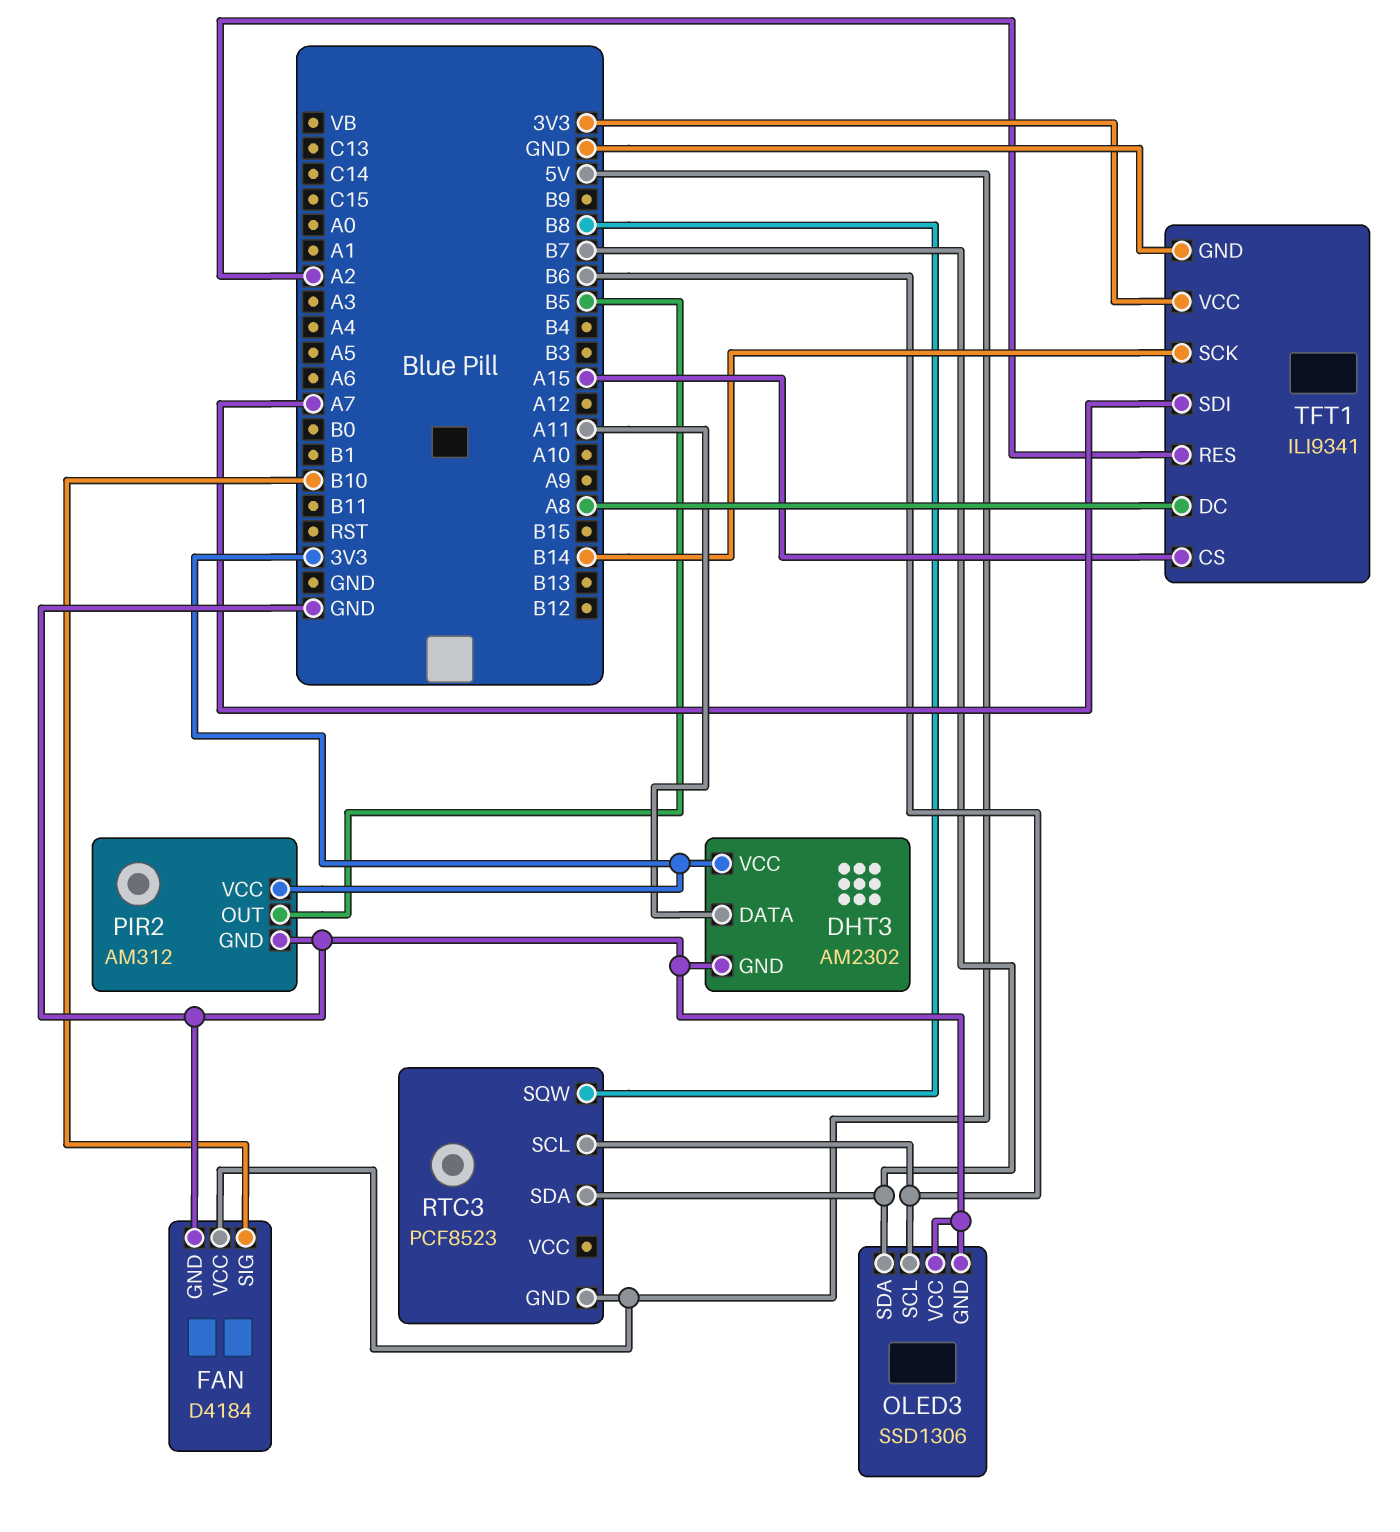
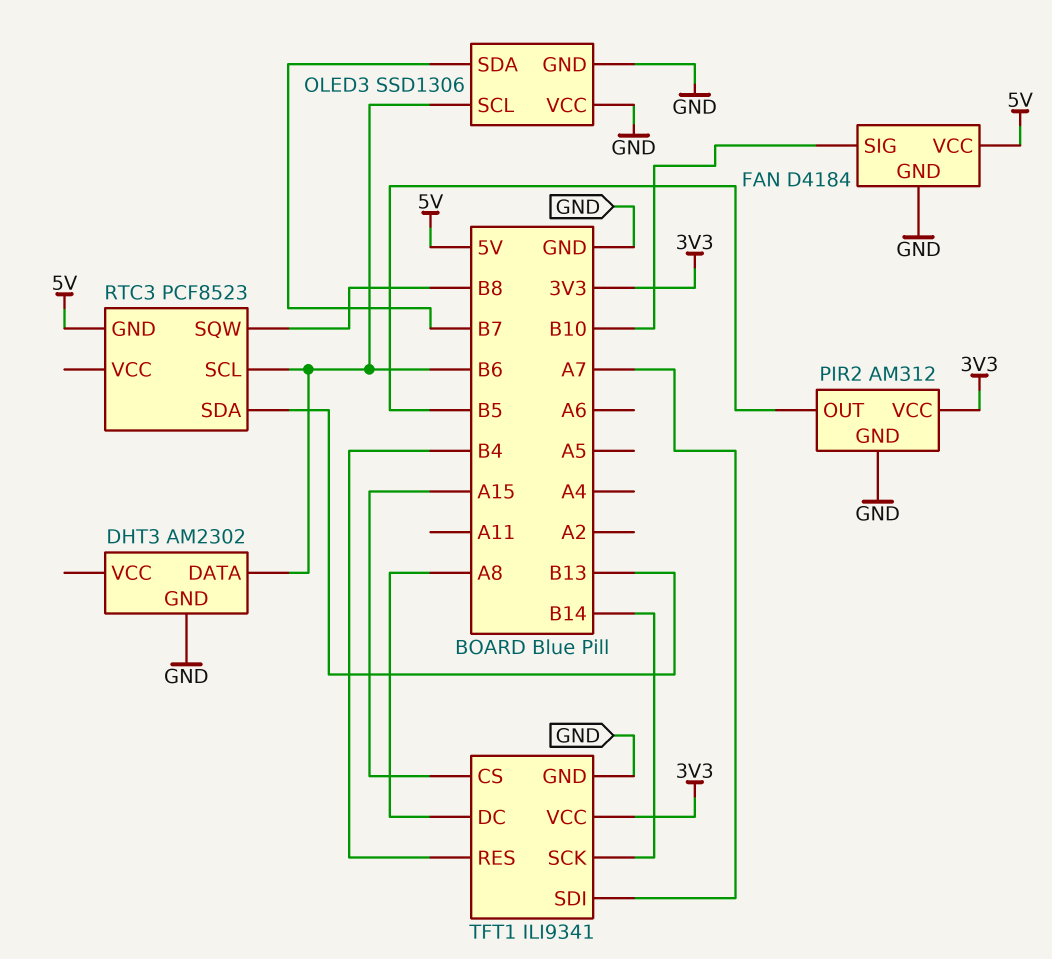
DHT3 pin DATA: A11 -> B6
DHT3 pin VCC: 3V3 -> none
RTC3 pin SDA: B7 -> B13
TFT1 pin RES: A2 -> B4

